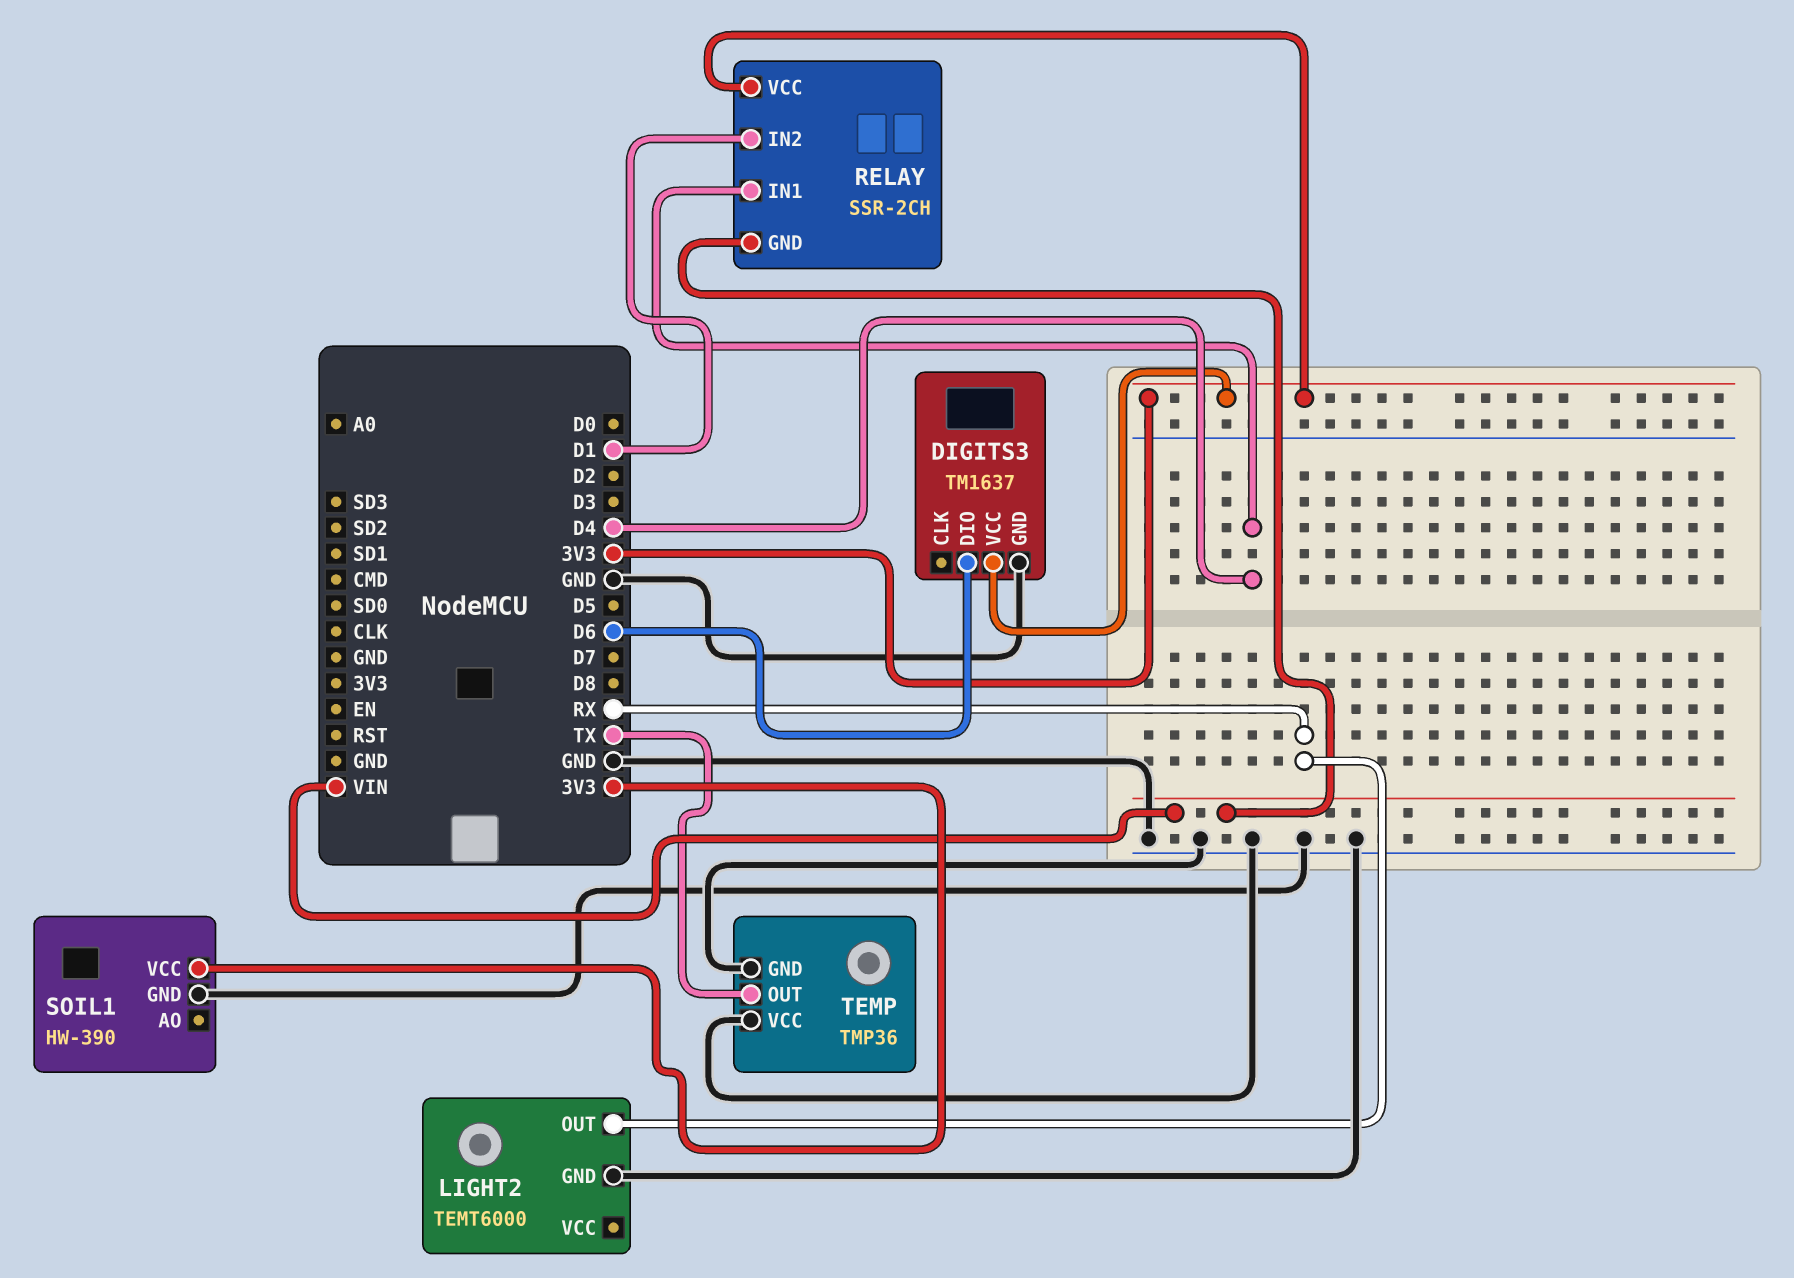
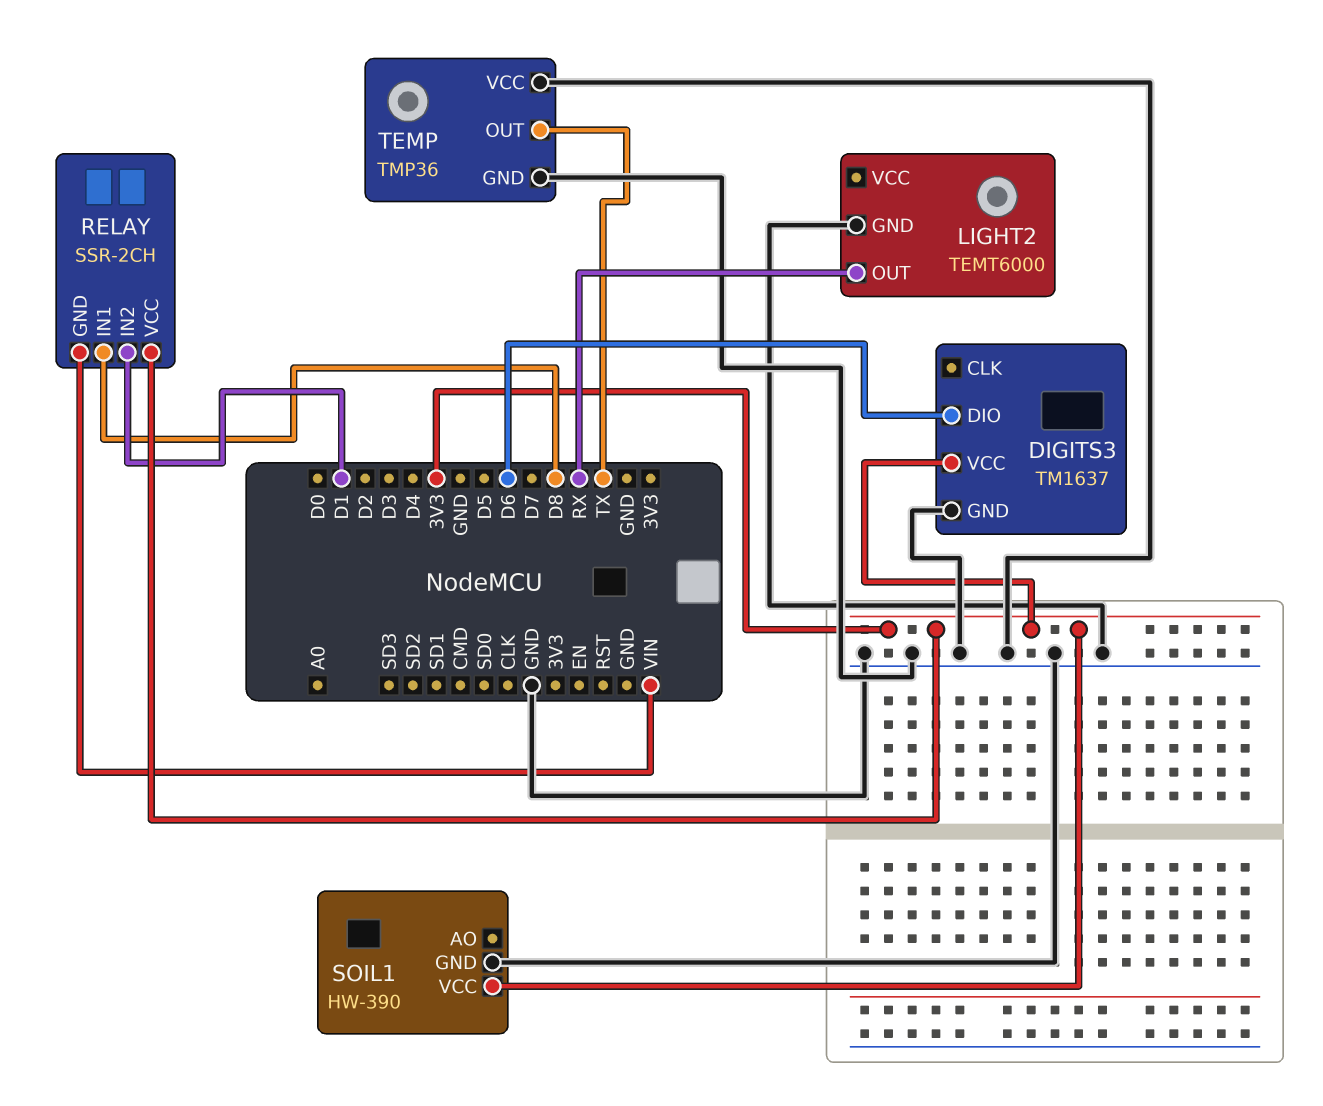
RELAY pin IN1: D4 -> D8

